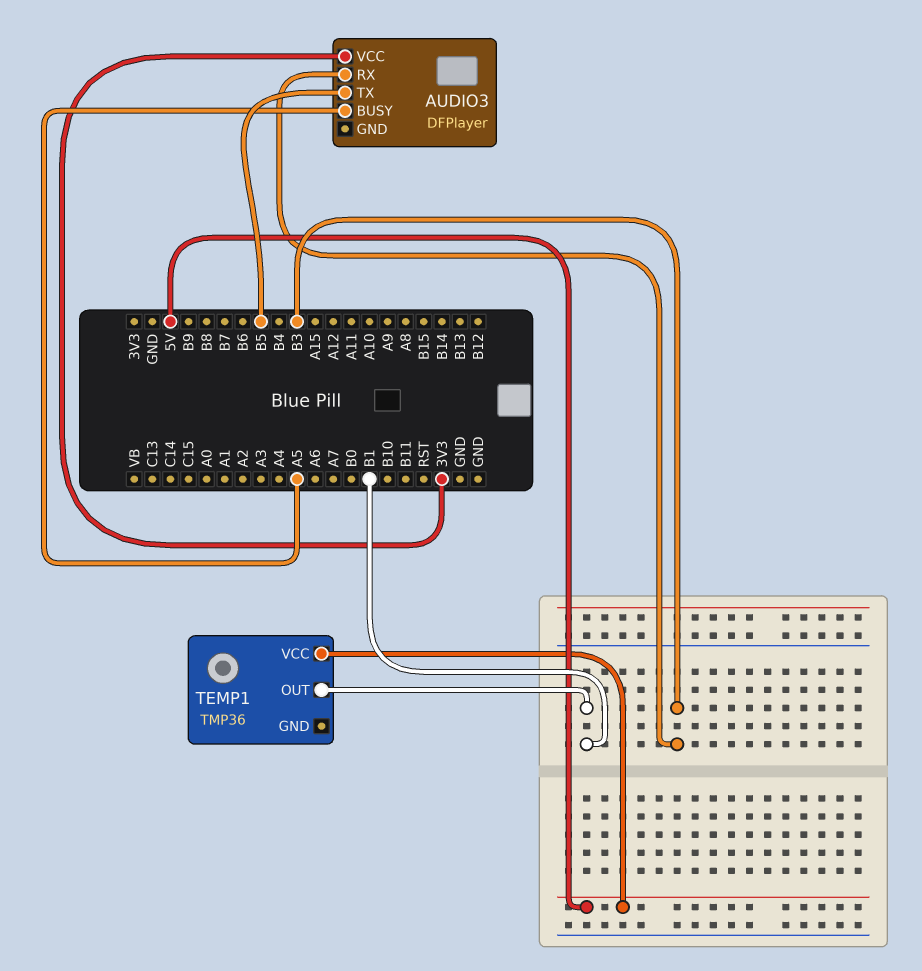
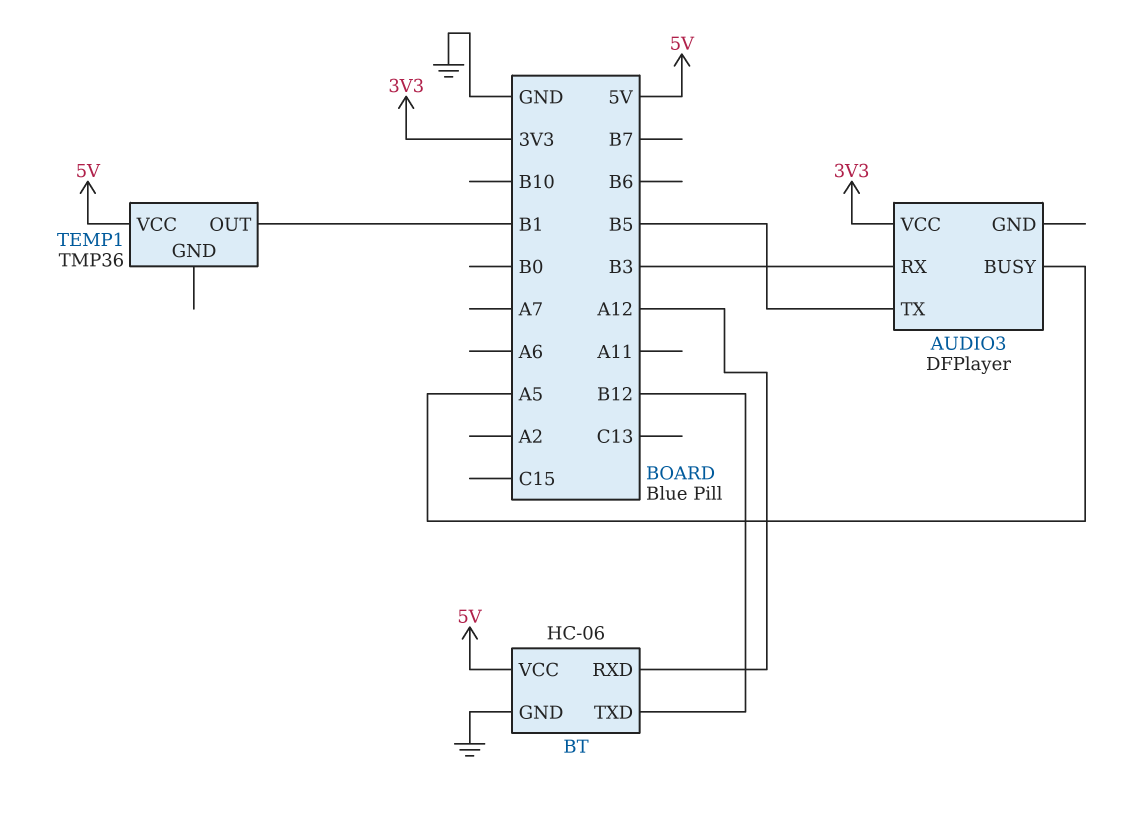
BT: none -> HC-06
BT pin GND: none -> GND
BT pin RXD: none -> A12
BT pin TXD: none -> B12
BT pin VCC: none -> 5V

